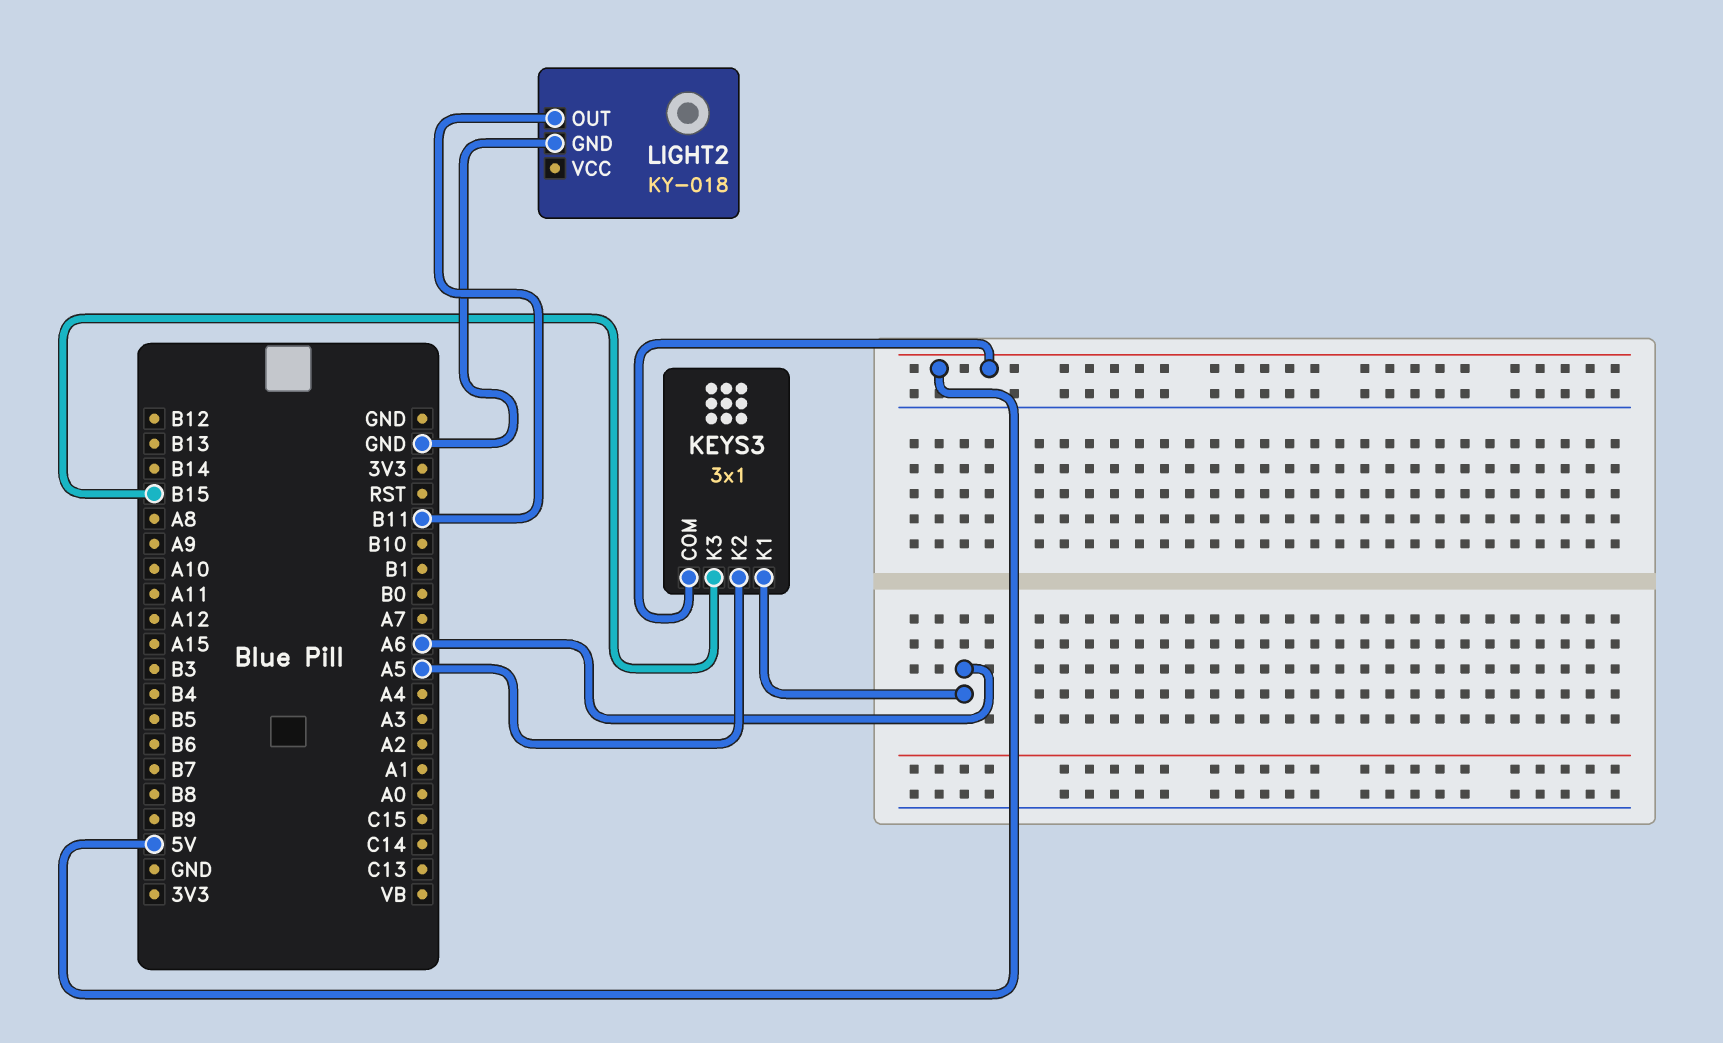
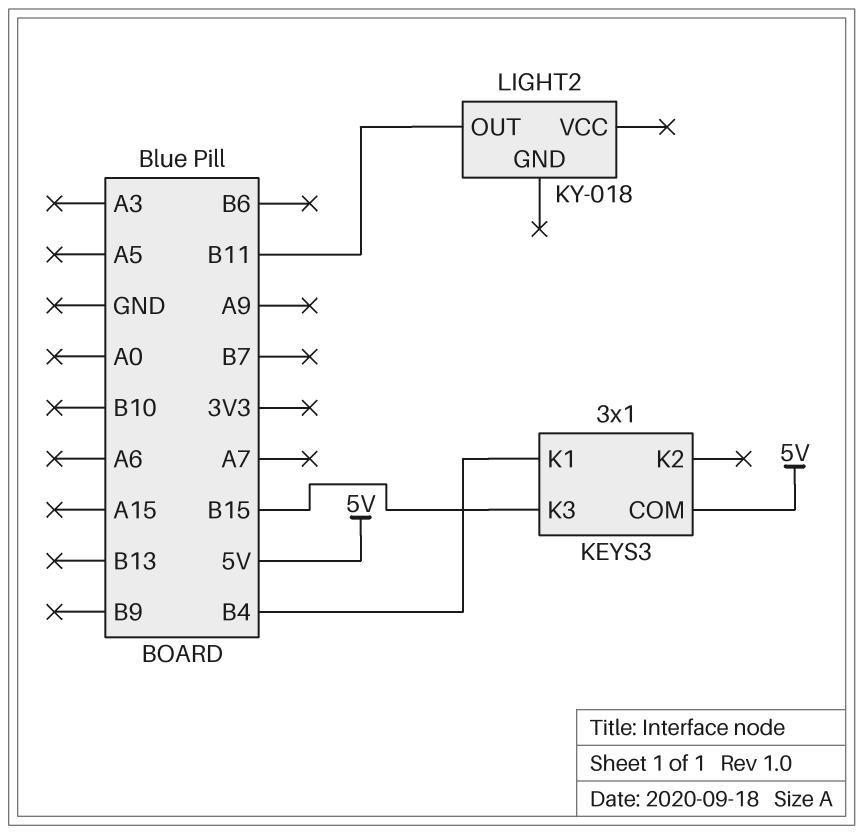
KEYS3 pin K1: A6 -> B4
KEYS3 pin K2: A5 -> none
LIGHT2 pin GND: GND -> none

